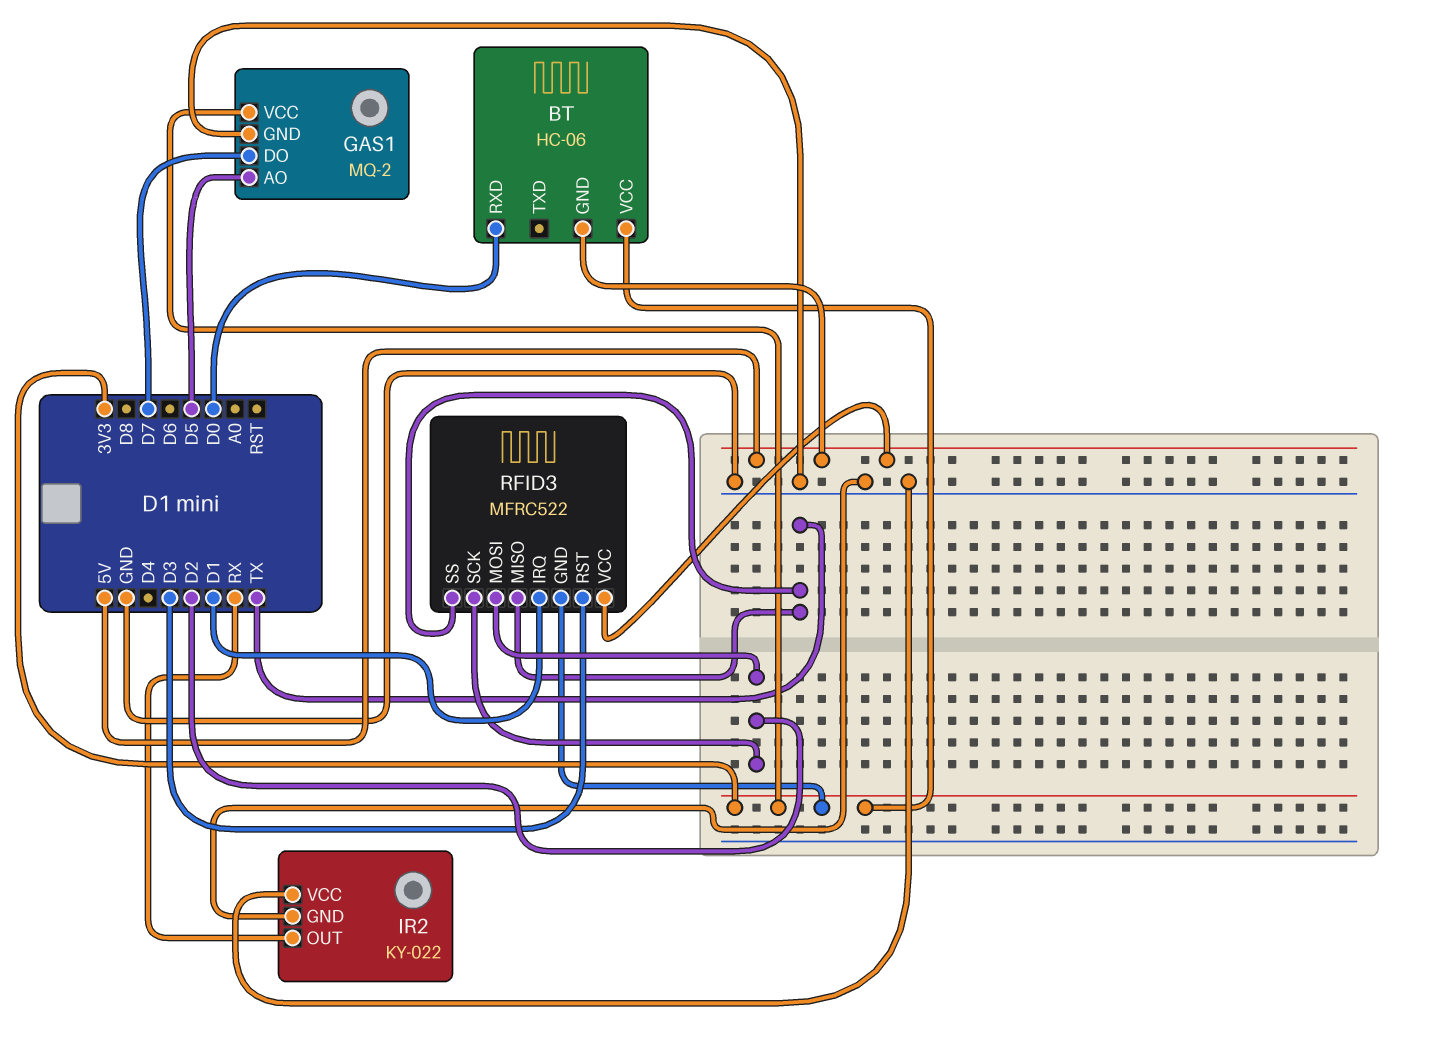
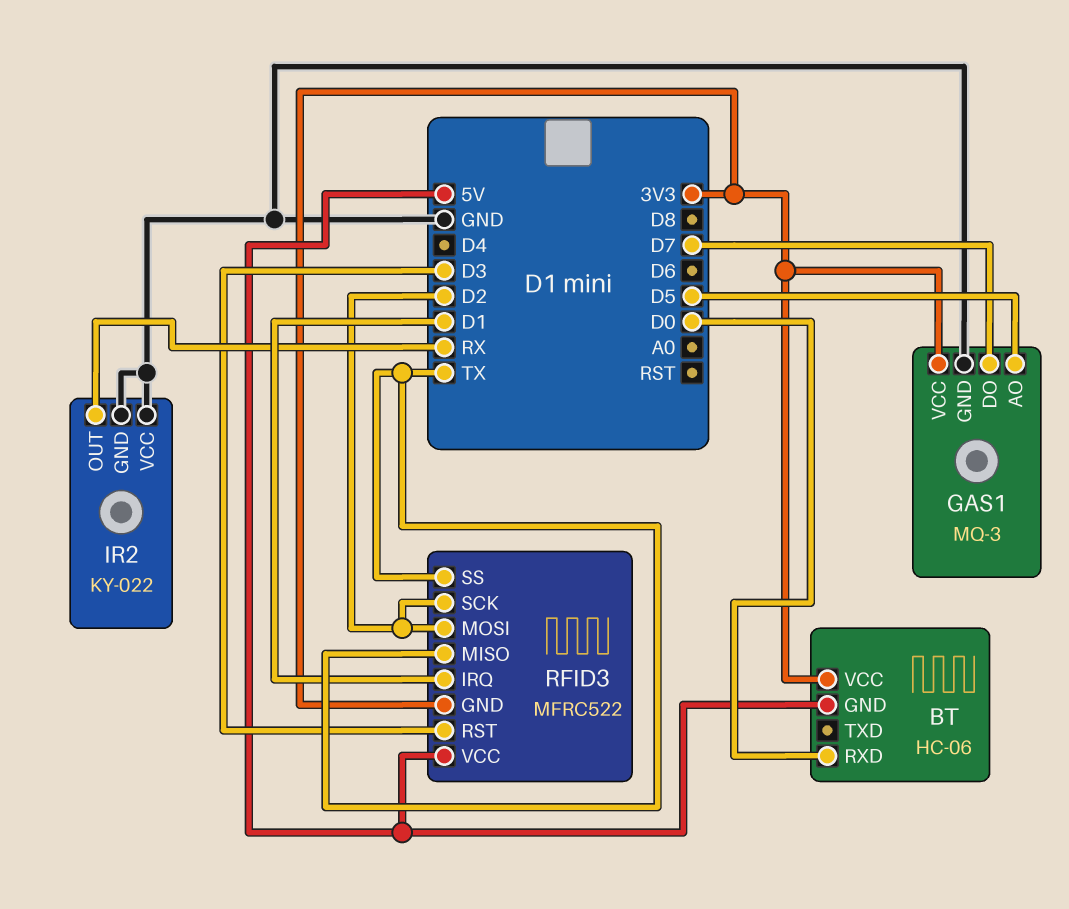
GAS1: MQ-2 -> MQ-3

